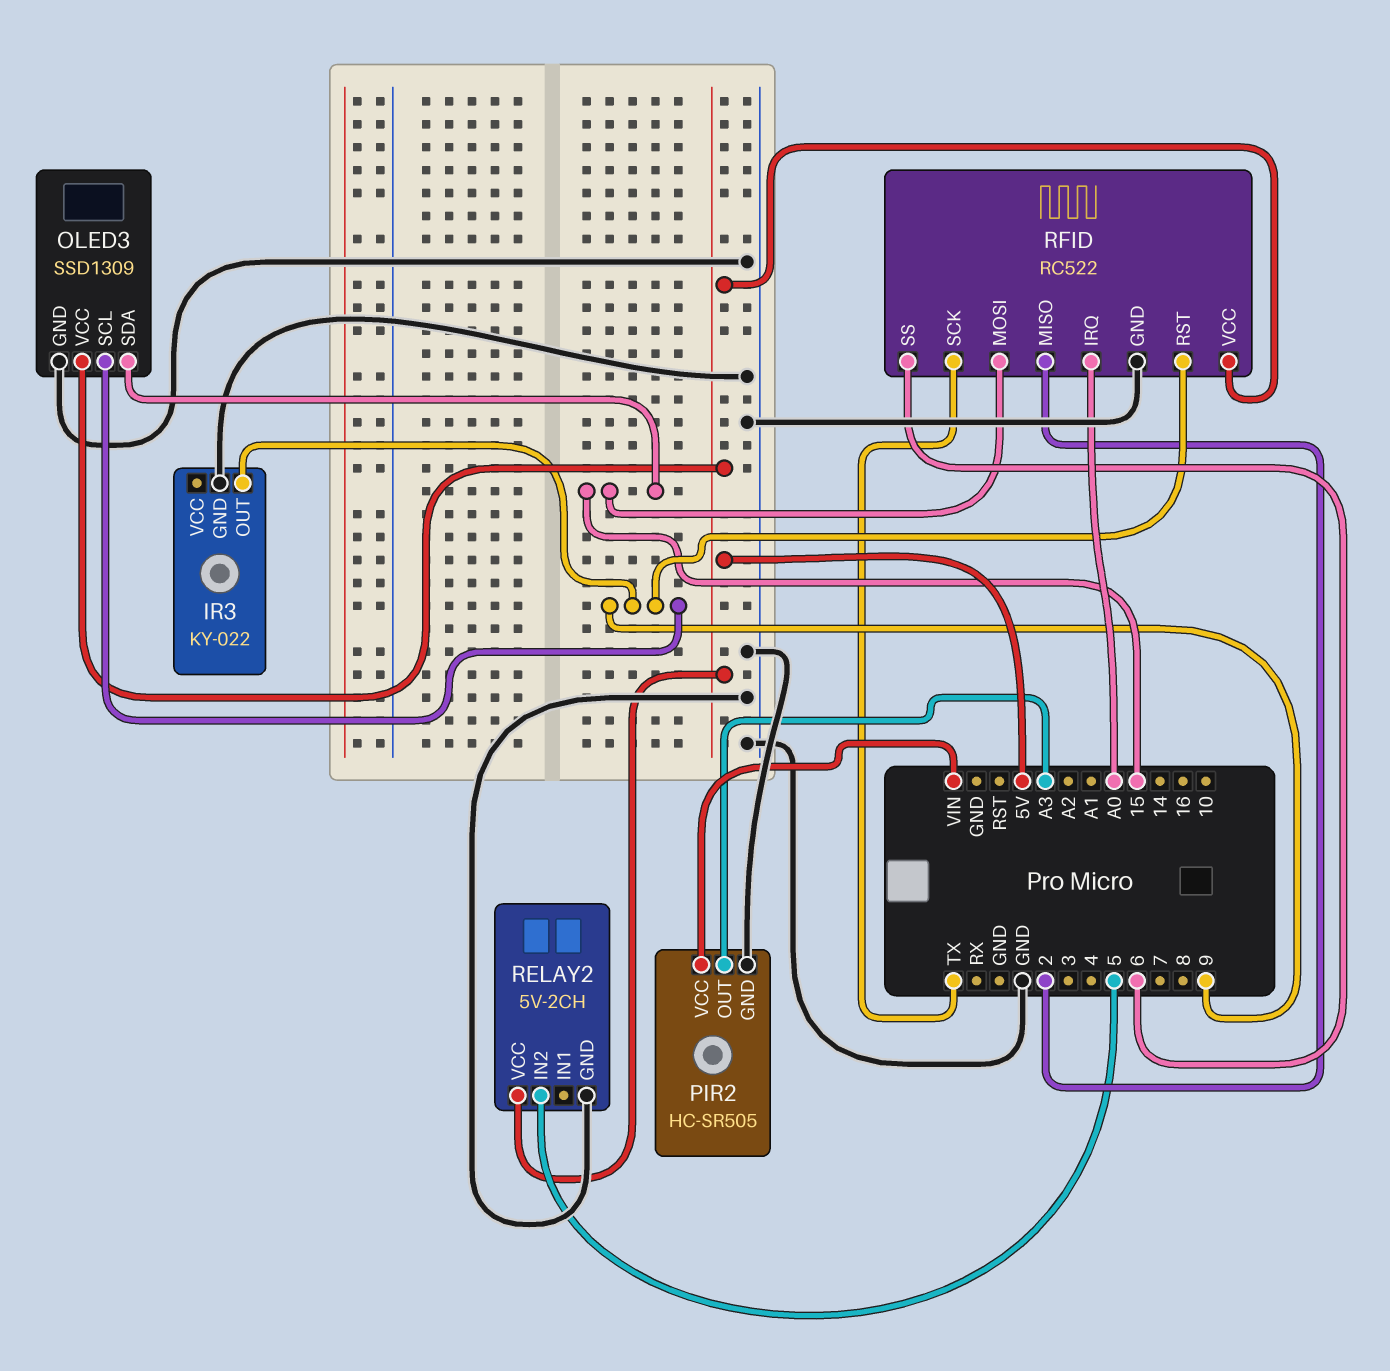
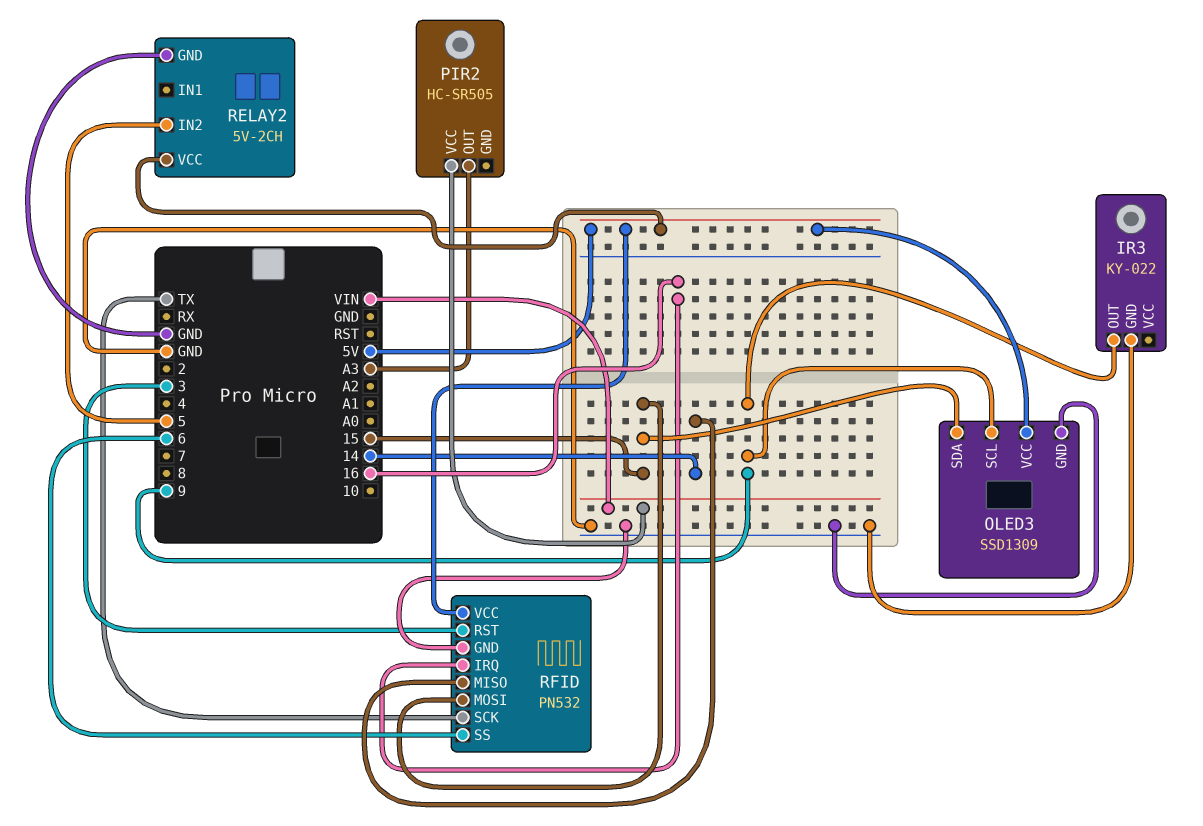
PIR2 pin GND: GND -> none
RFID: RC522 -> PN532
RFID pin IRQ: A0 -> 16
RFID pin MISO: 2 -> 14
RFID pin RST: 9 -> 3

